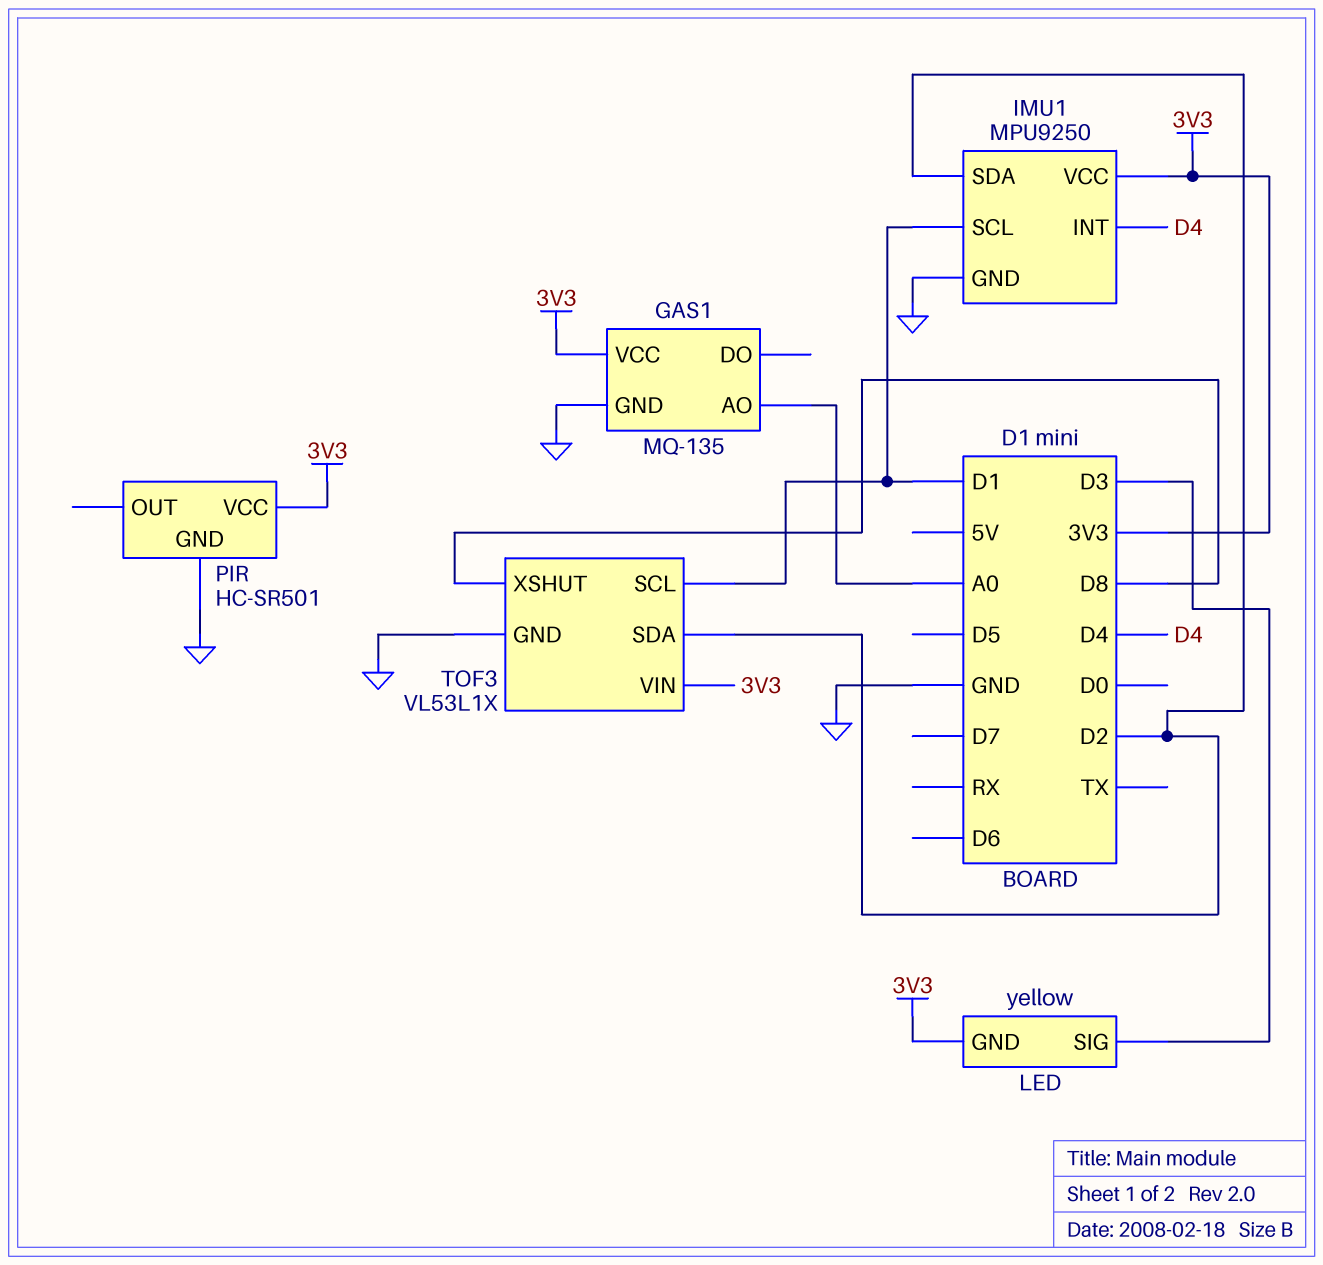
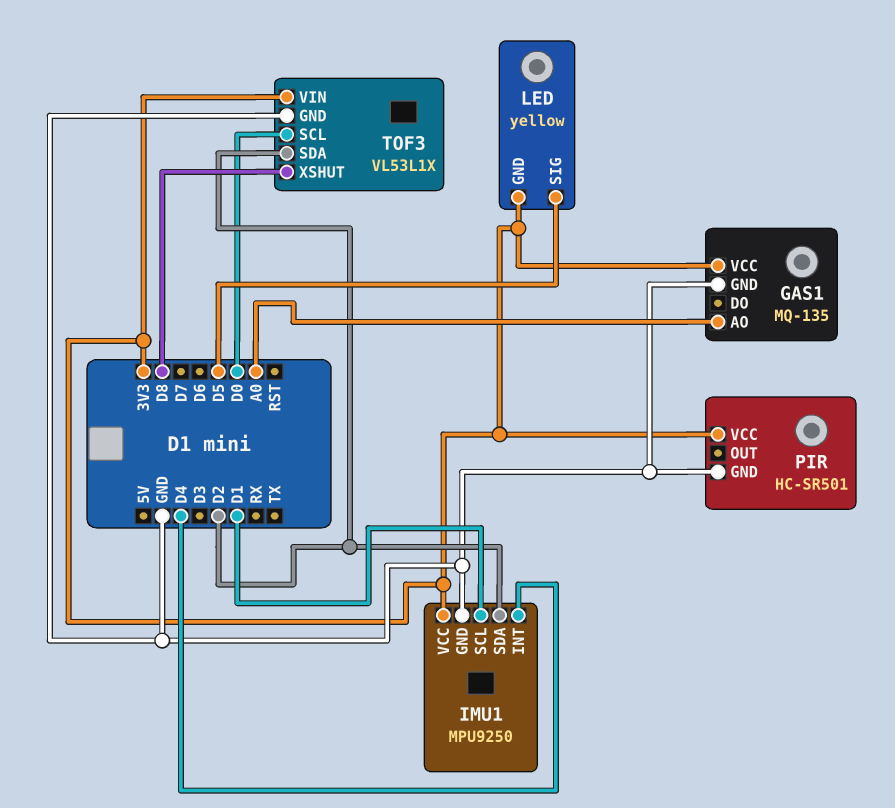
LED pin SIG: D3 -> D5
TOF3 pin SCL: D1 -> D0

